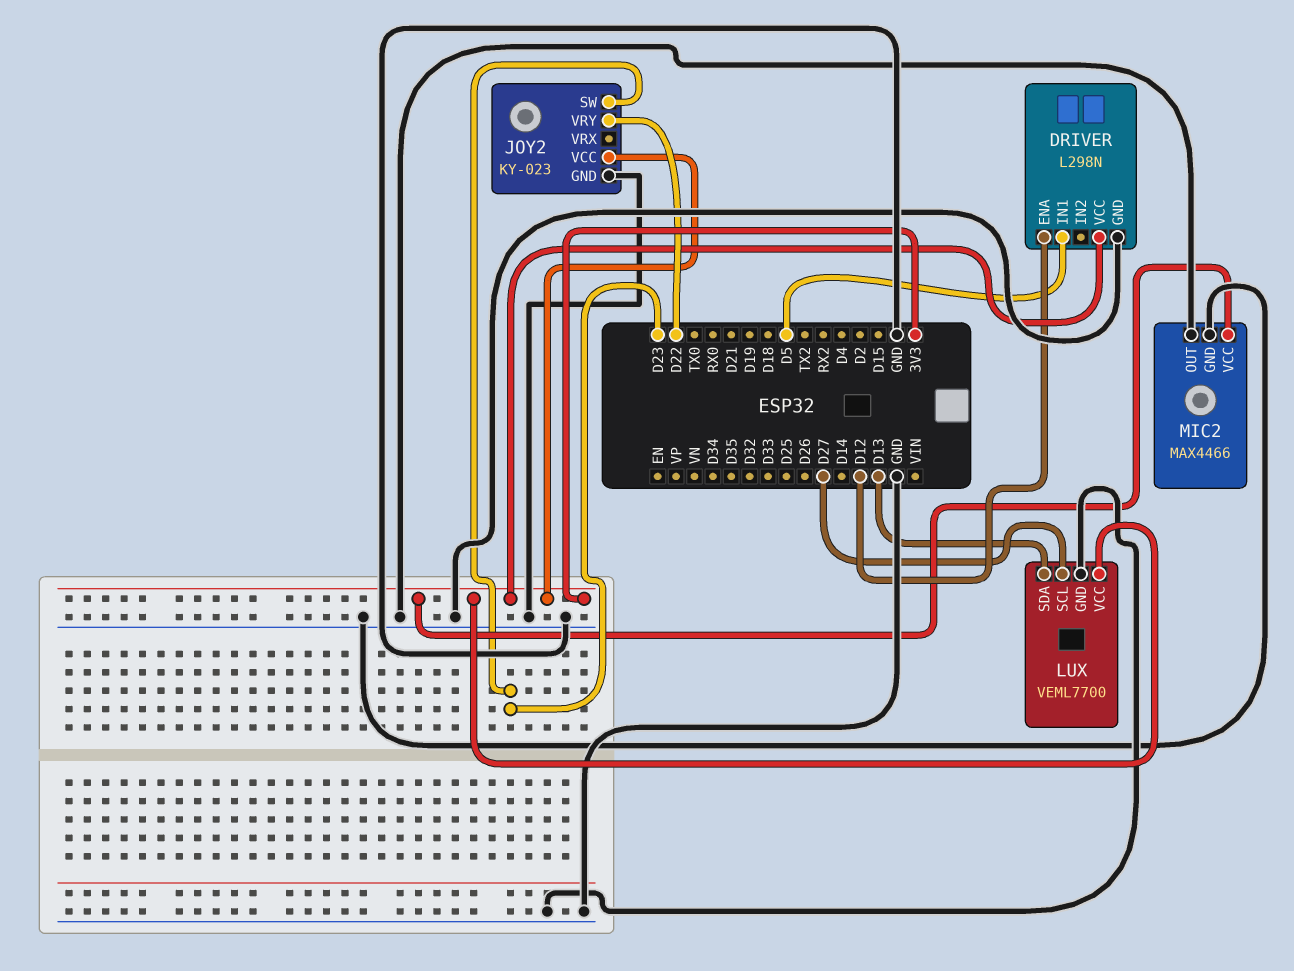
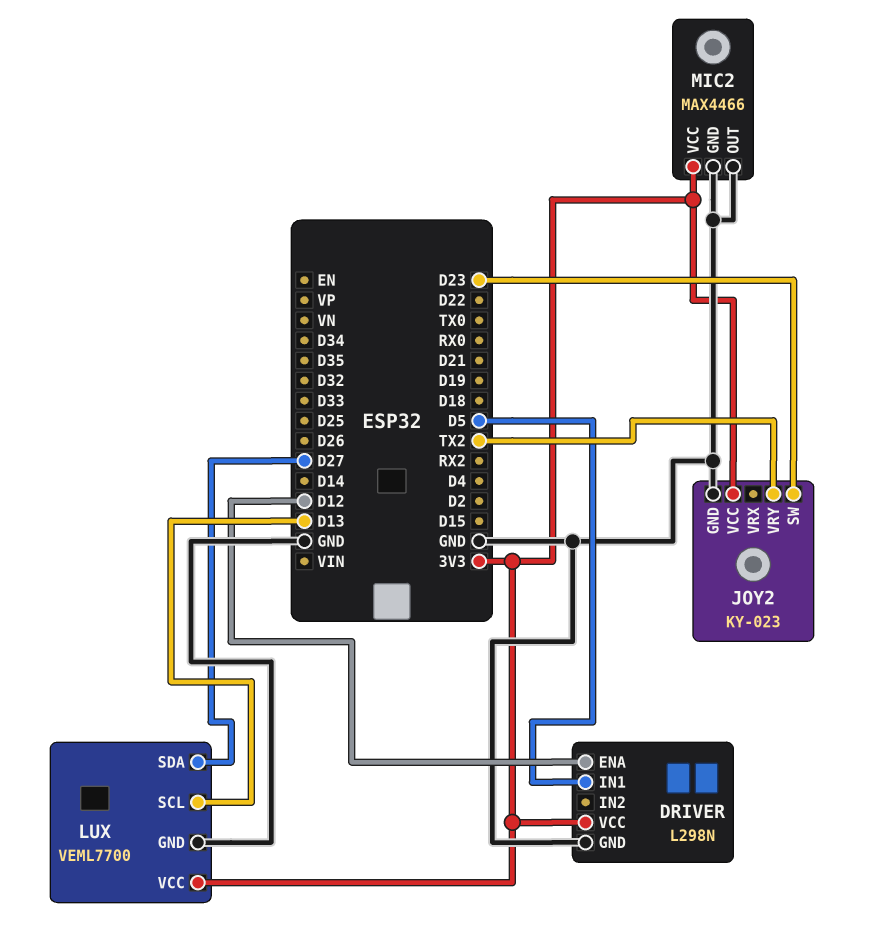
JOY2 pin VRY: D22 -> TX2
LUX pin SCL: D27 -> D13
LUX pin SDA: D13 -> D27

